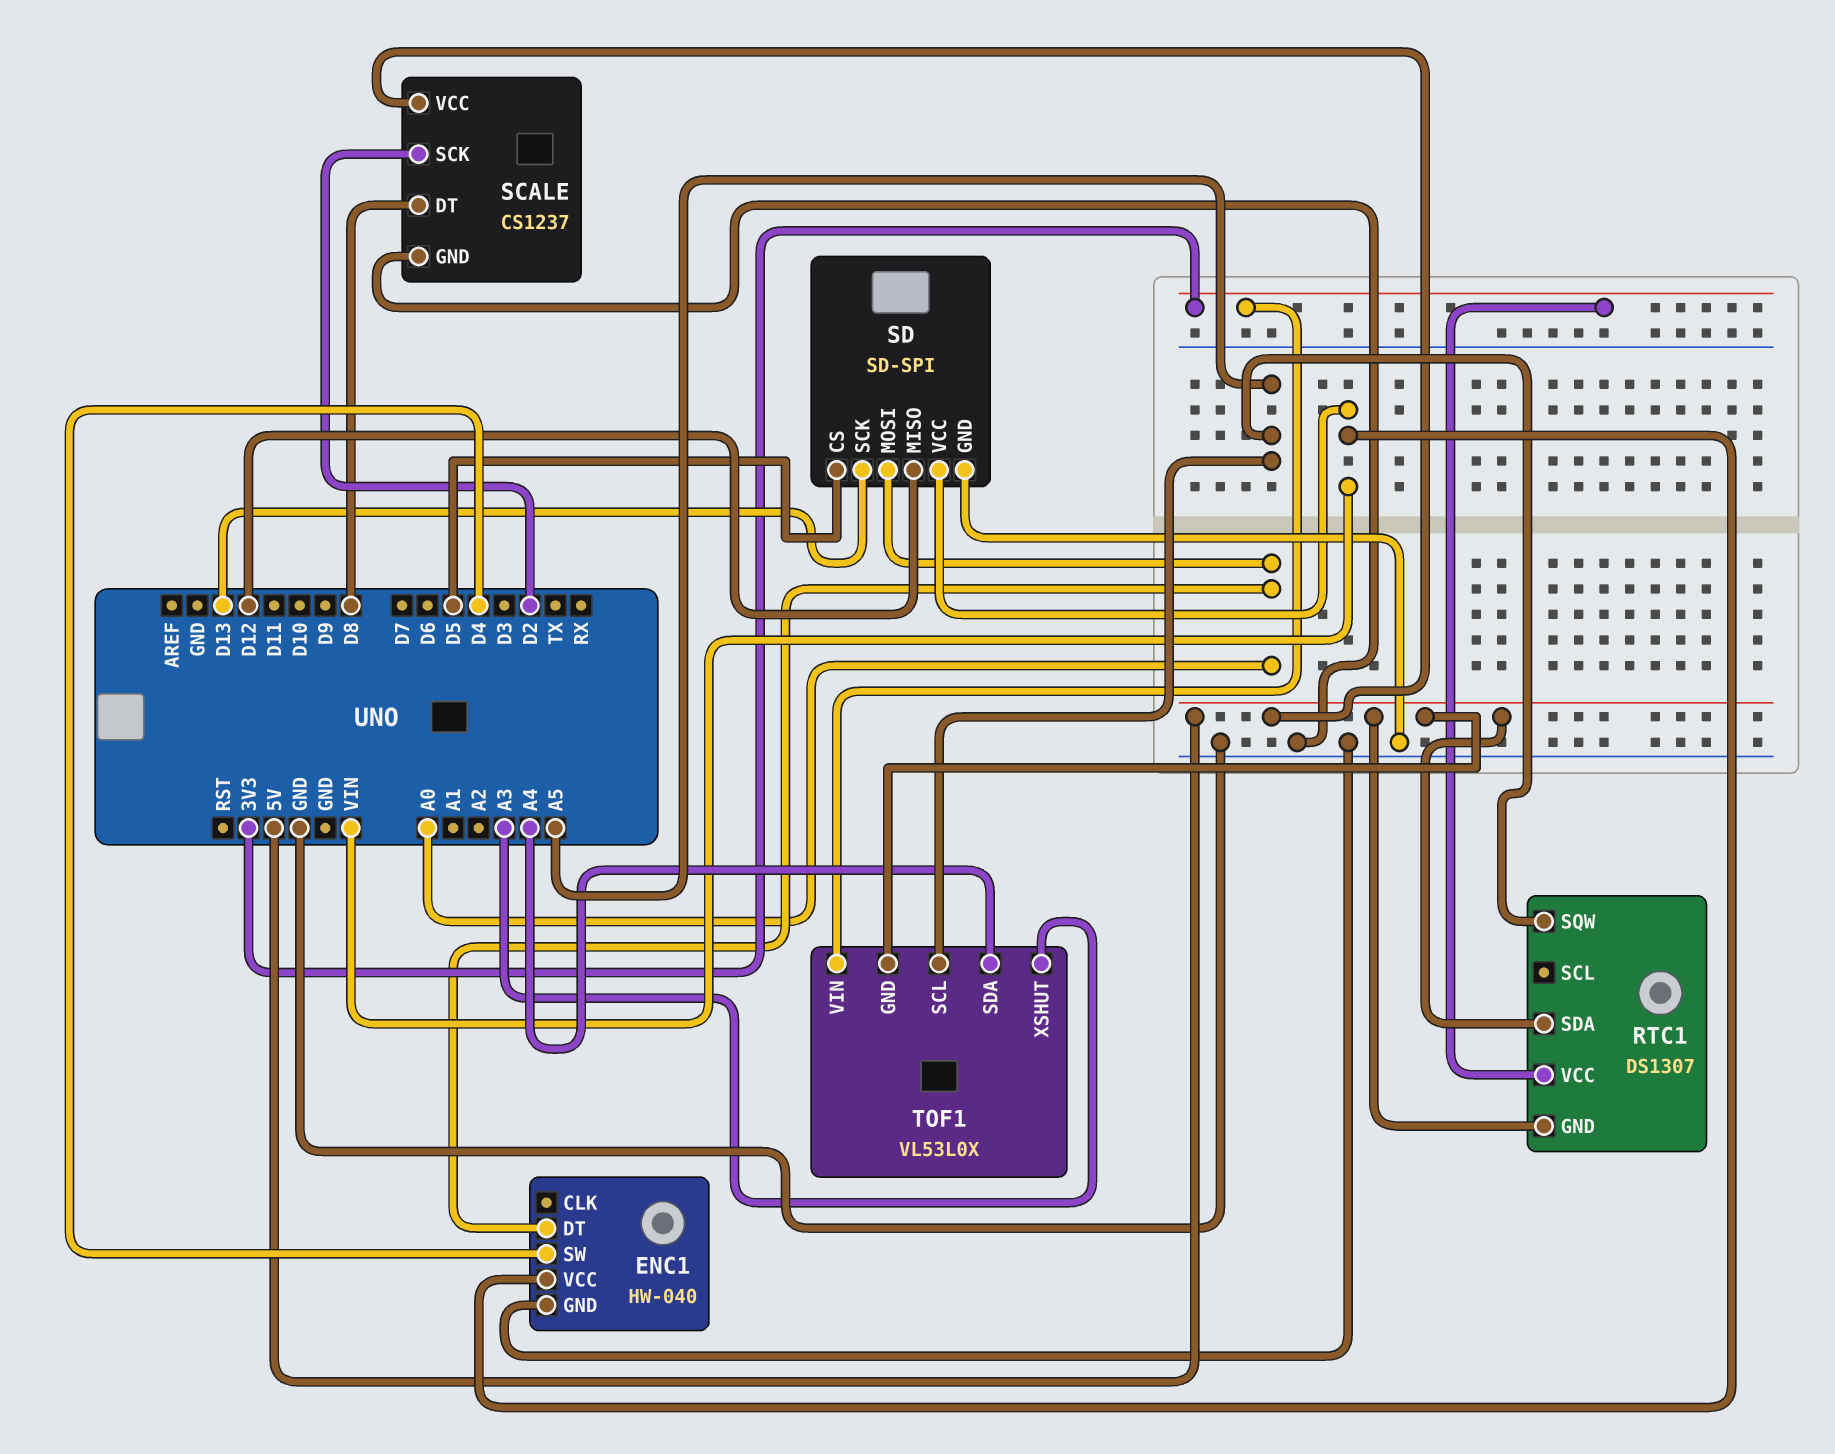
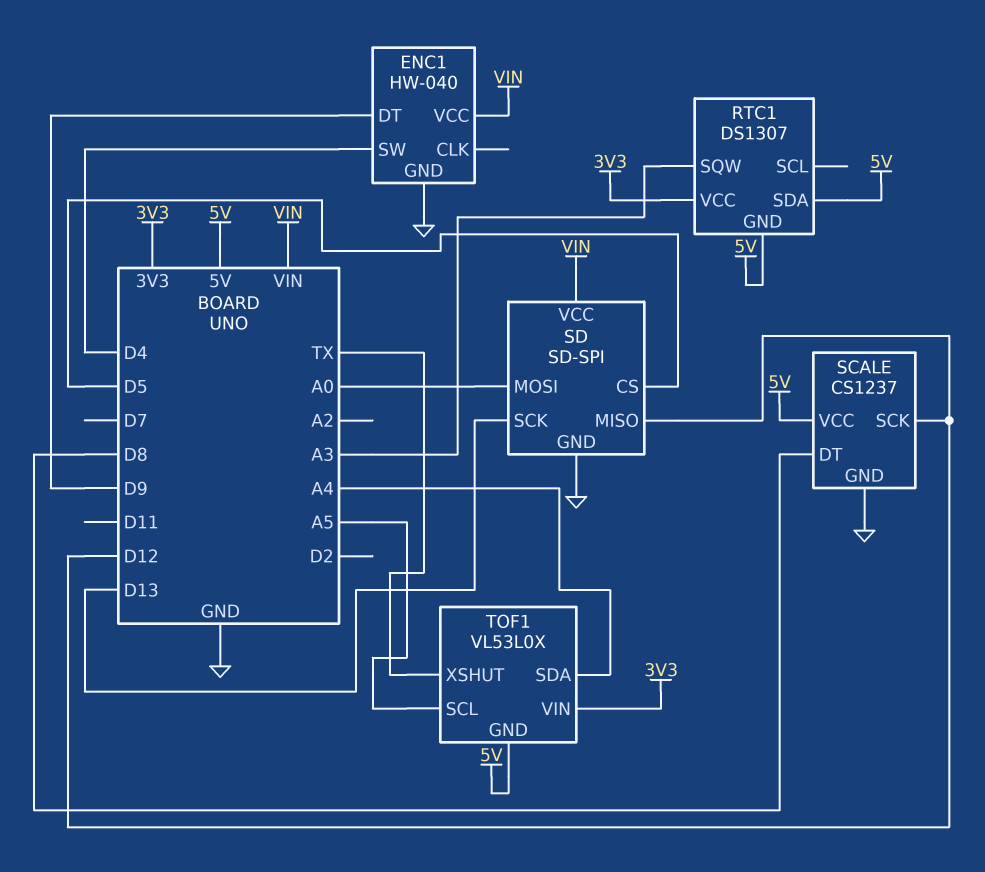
ENC1 pin DT: A0 -> D9
RTC1 pin SQW: A5 -> A3
SCALE pin SCK: D2 -> D12
TOF1 pin XSHUT: A3 -> TX

